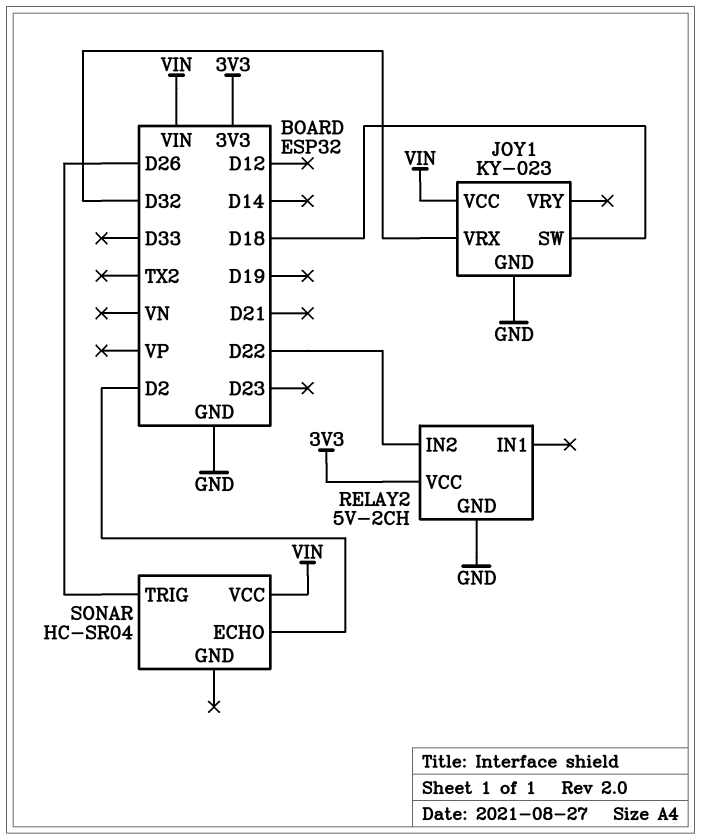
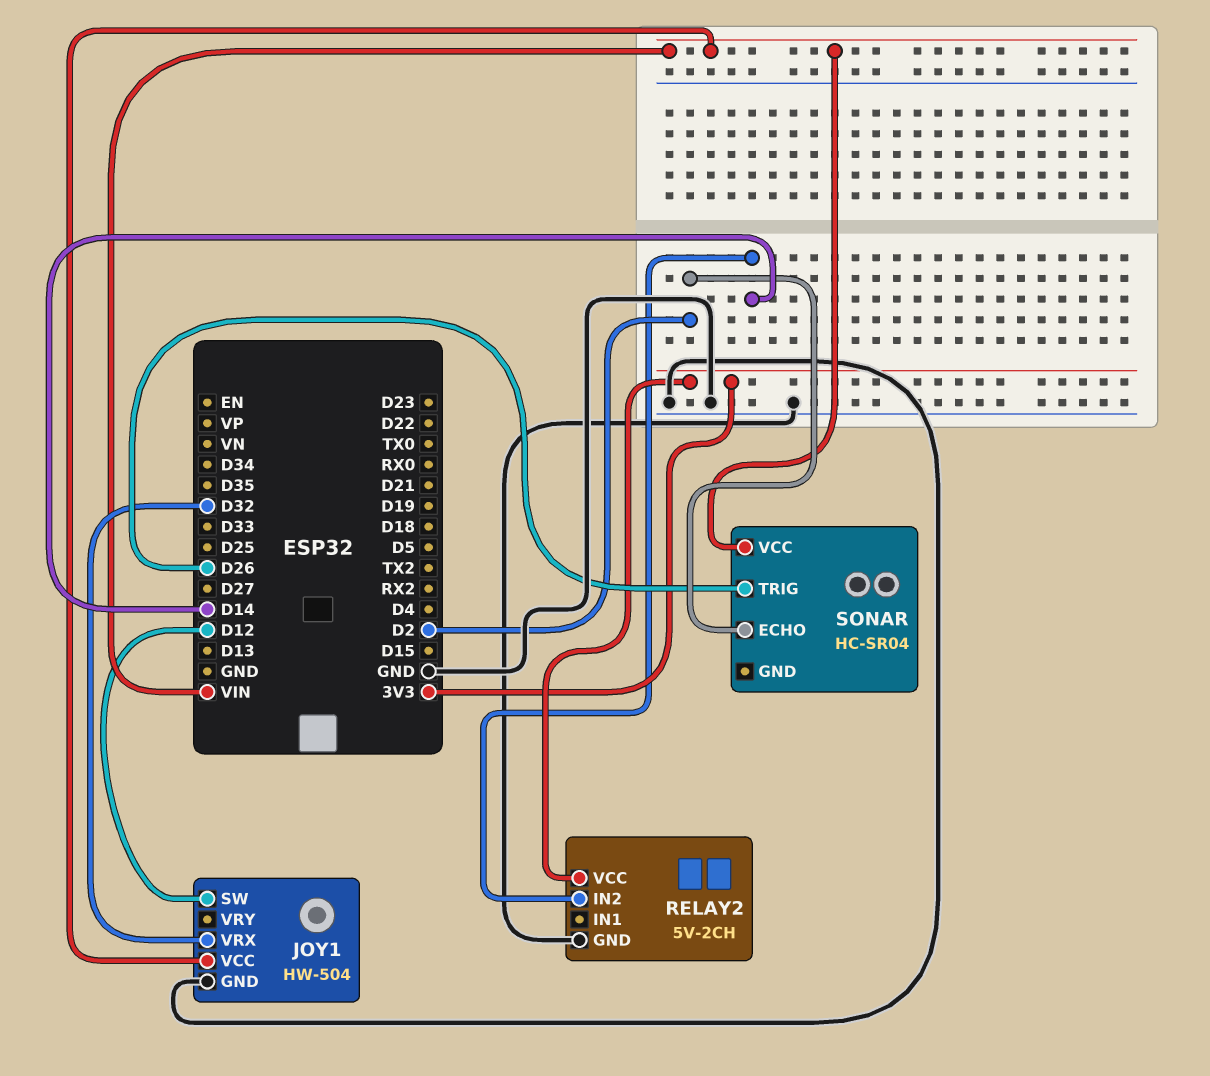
JOY1: KY-023 -> HW-504
JOY1 pin SW: D18 -> D12
RELAY2 pin IN2: D22 -> D14

